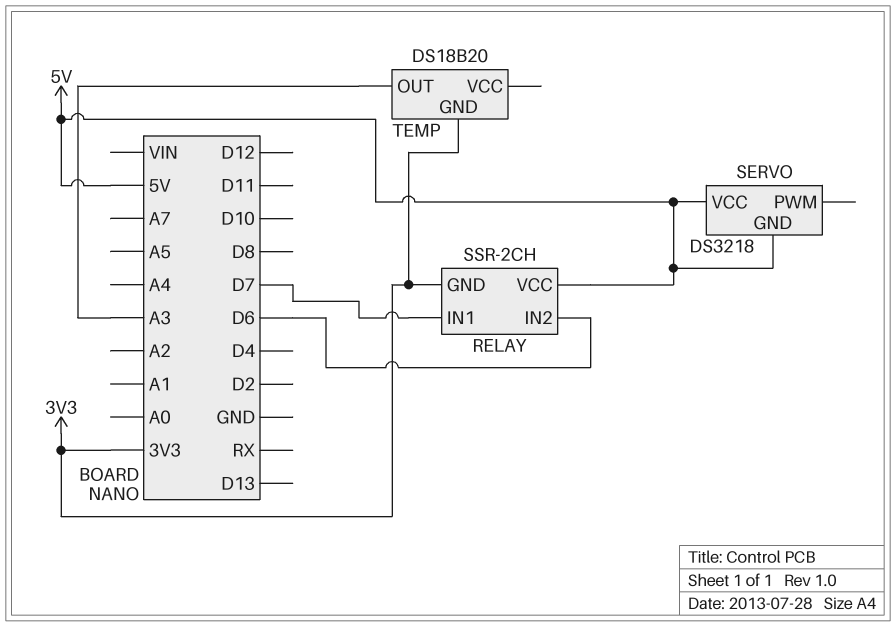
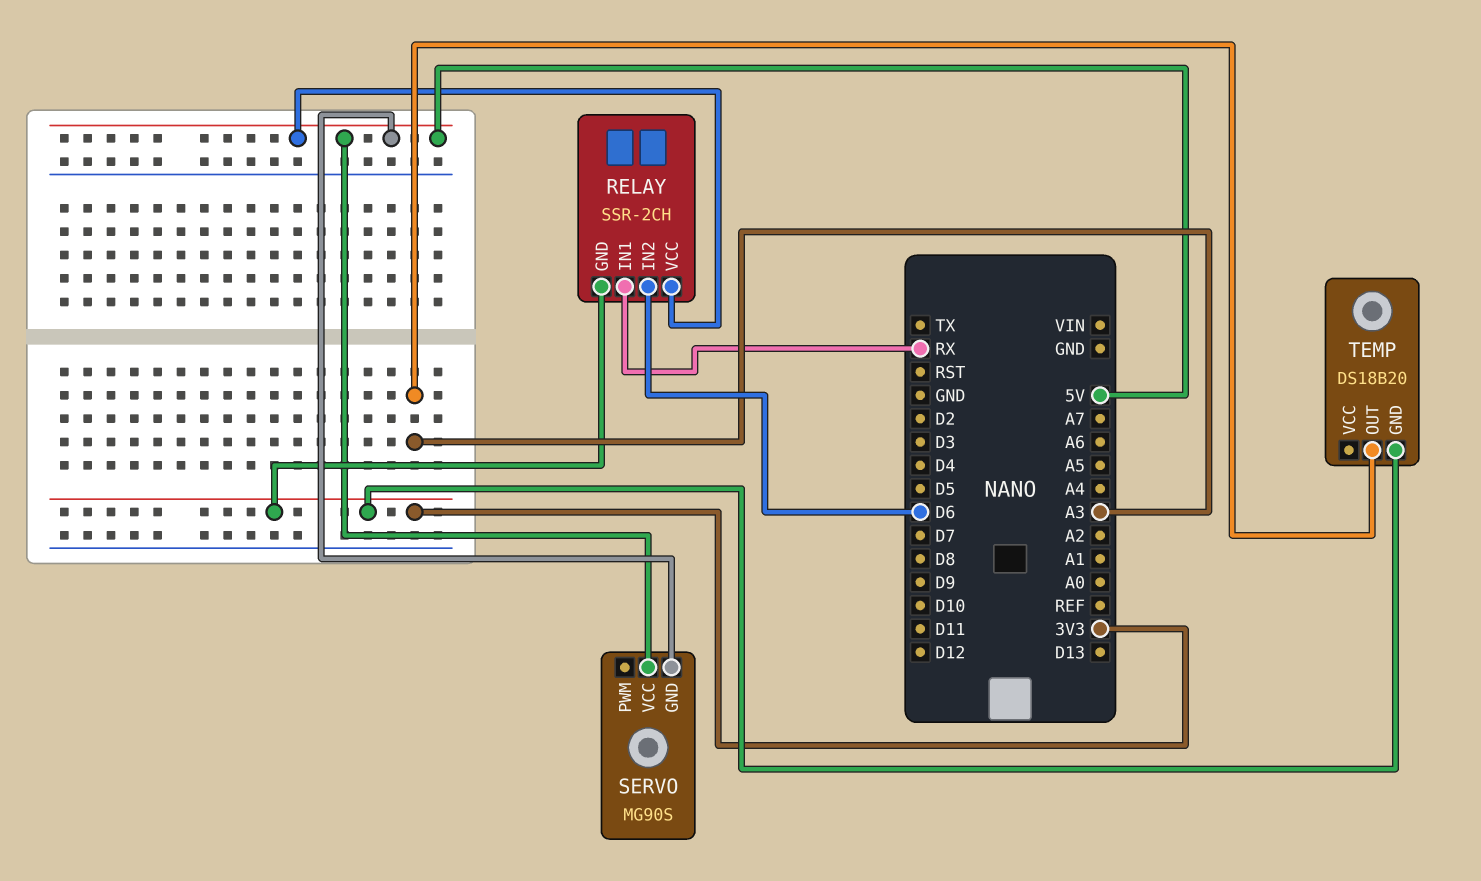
RELAY pin IN1: D7 -> RX
SERVO: DS3218 -> MG90S

